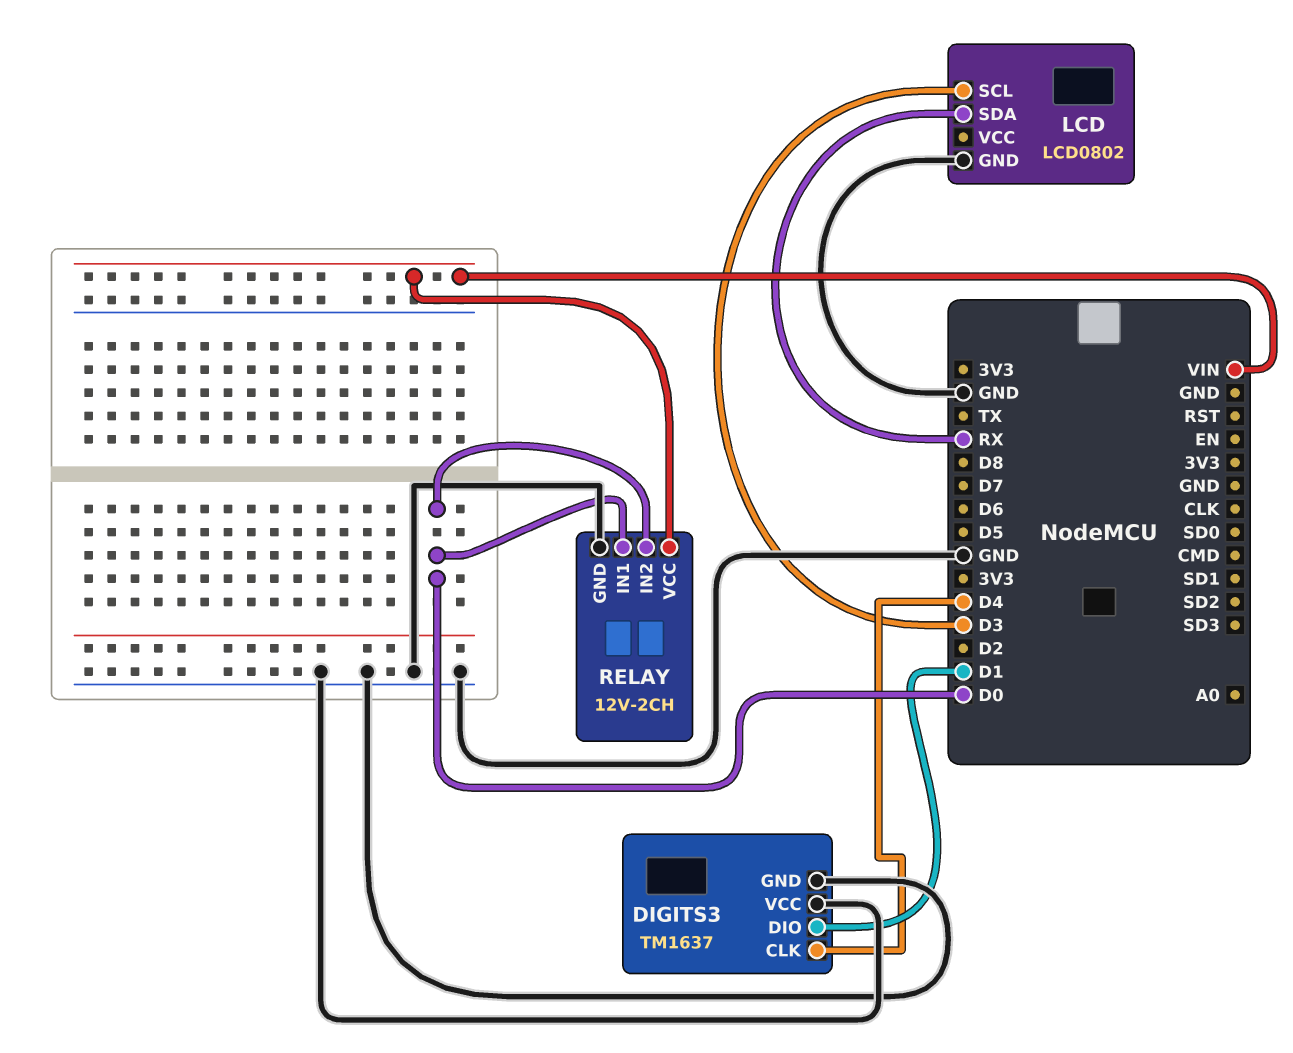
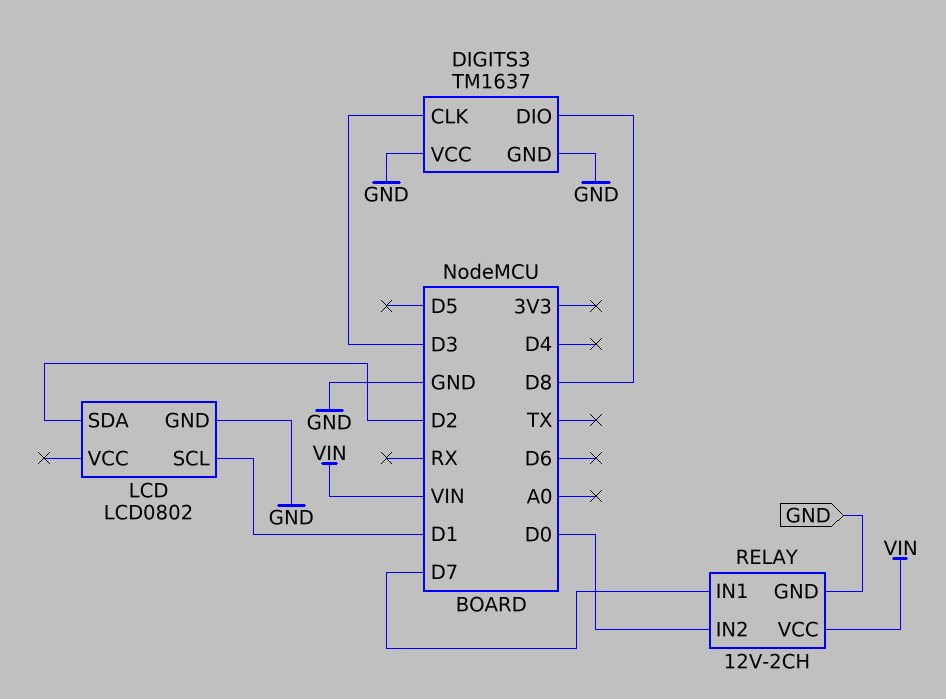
DIGITS3 pin CLK: D4 -> D3
DIGITS3 pin DIO: D1 -> D8
LCD pin SCL: D3 -> D1
LCD pin SDA: RX -> D2
RELAY pin IN1: D0 -> D7

